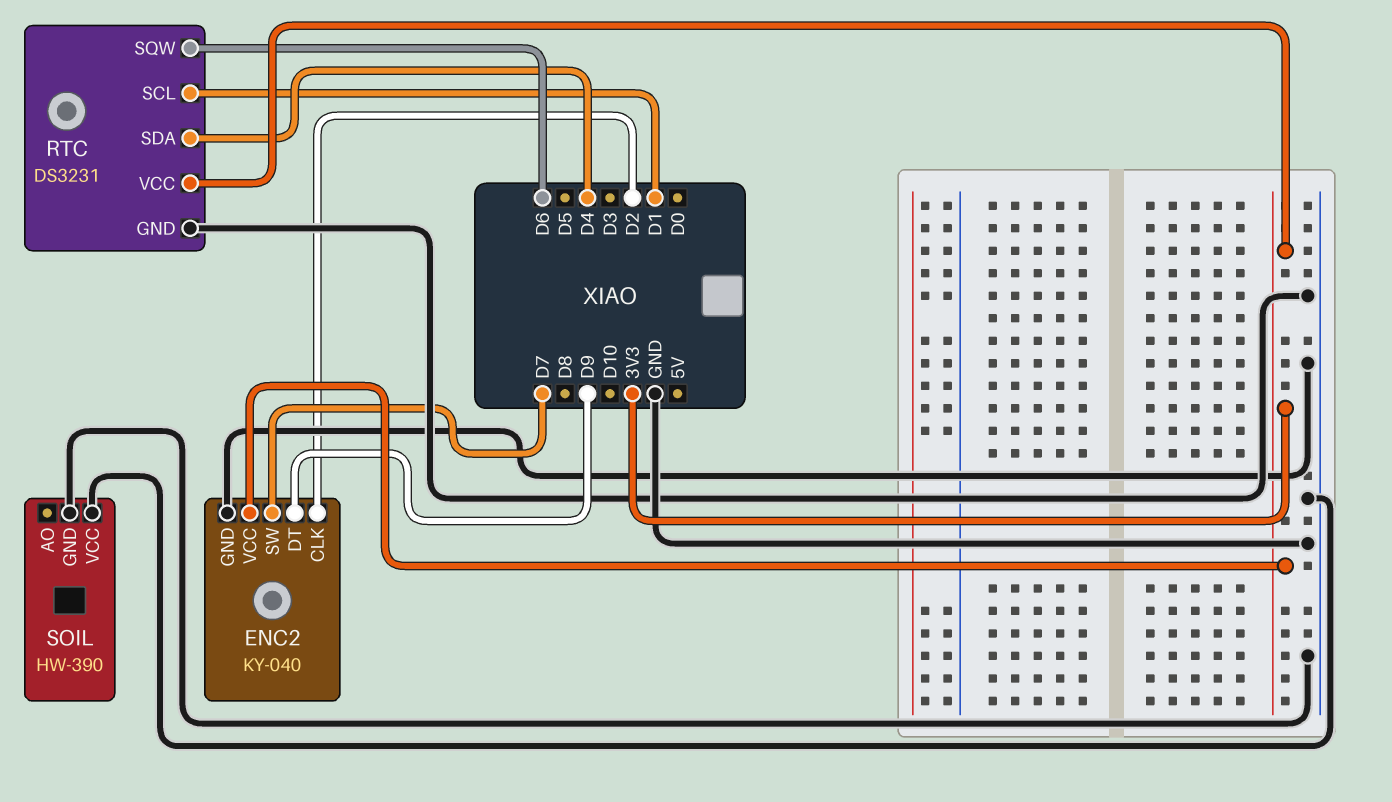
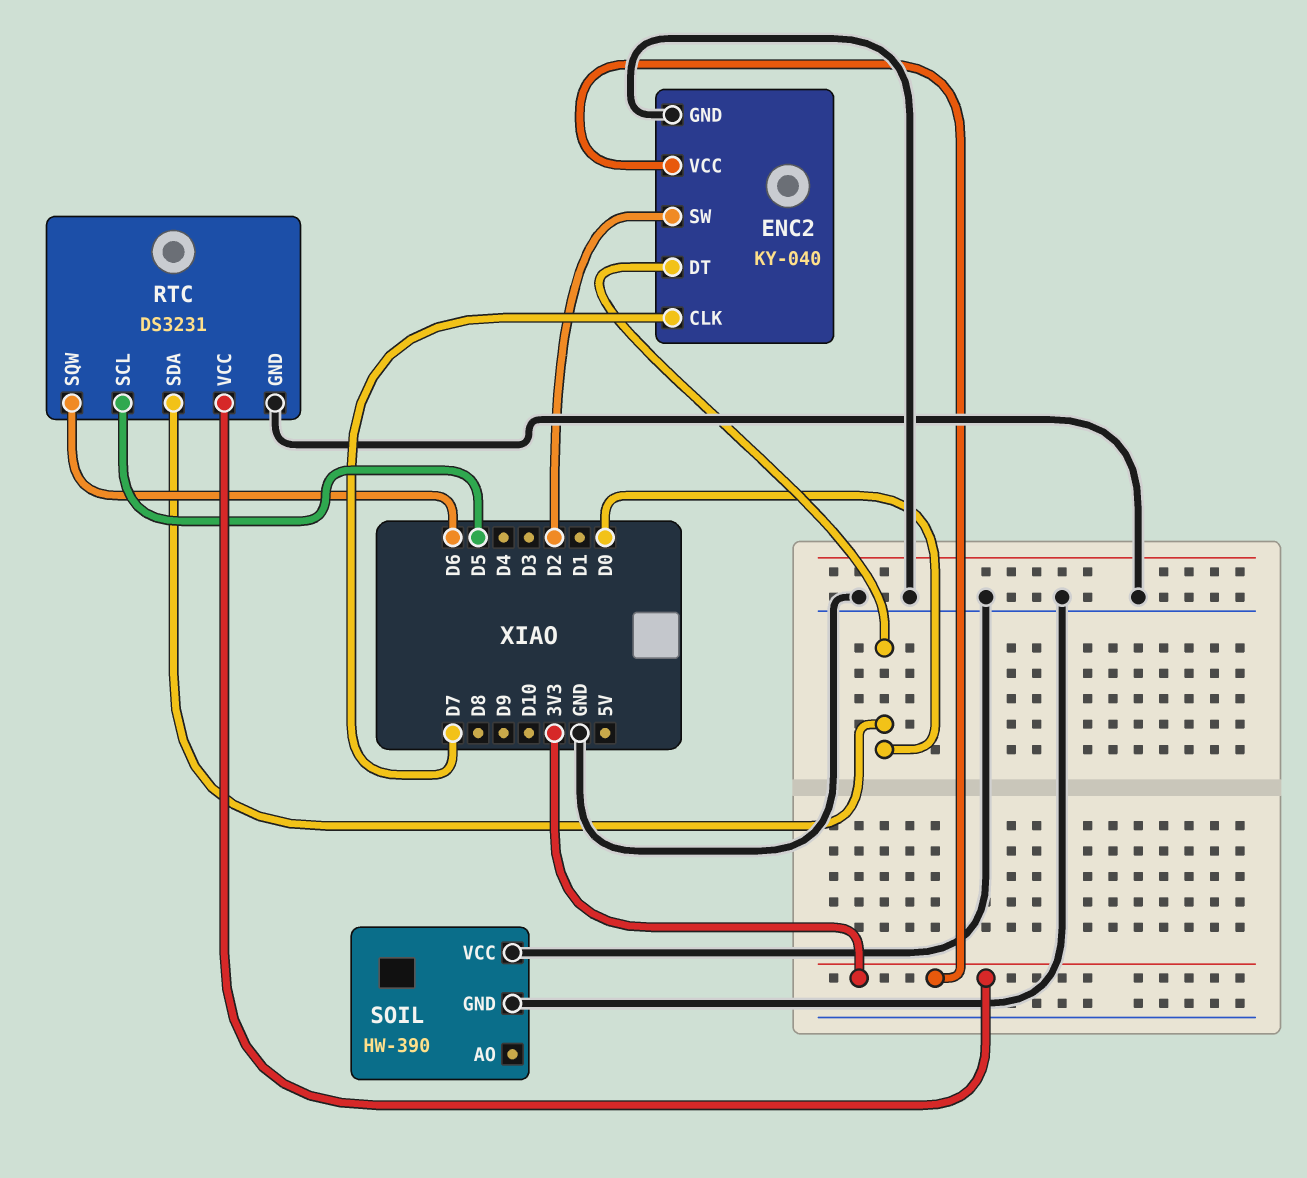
ENC2 pin CLK: D2 -> D7
ENC2 pin DT: D9 -> D0
ENC2 pin SW: D7 -> D2
RTC pin SCL: D1 -> D5
RTC pin SDA: D4 -> D0

